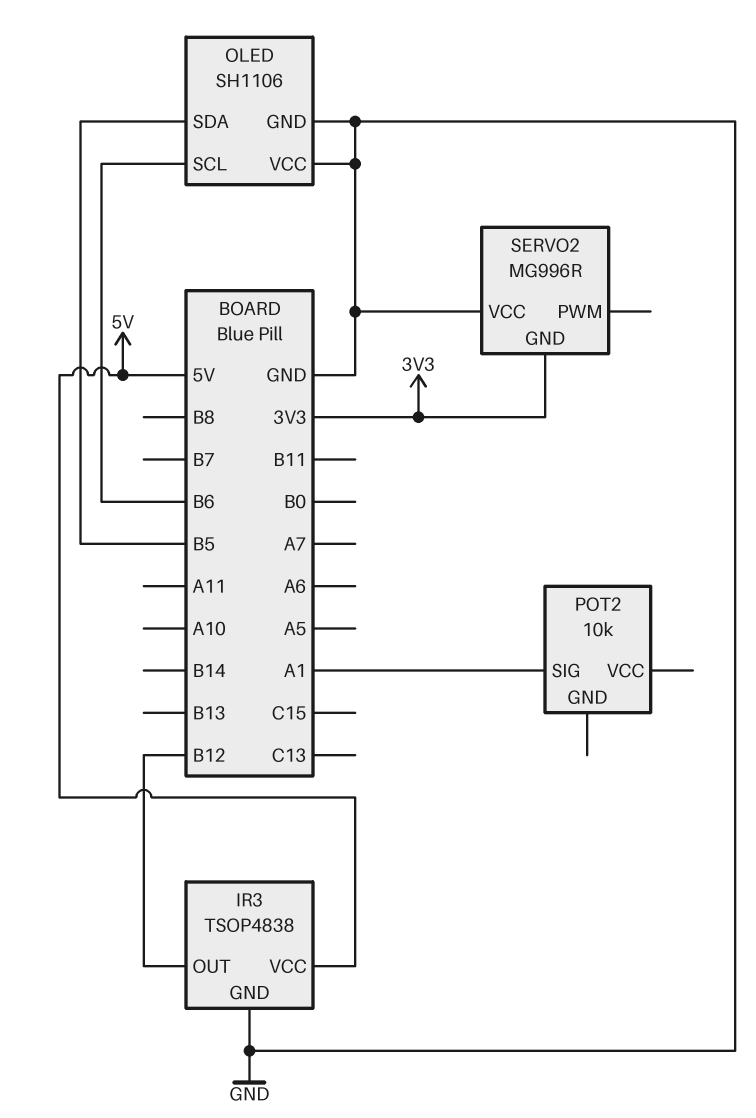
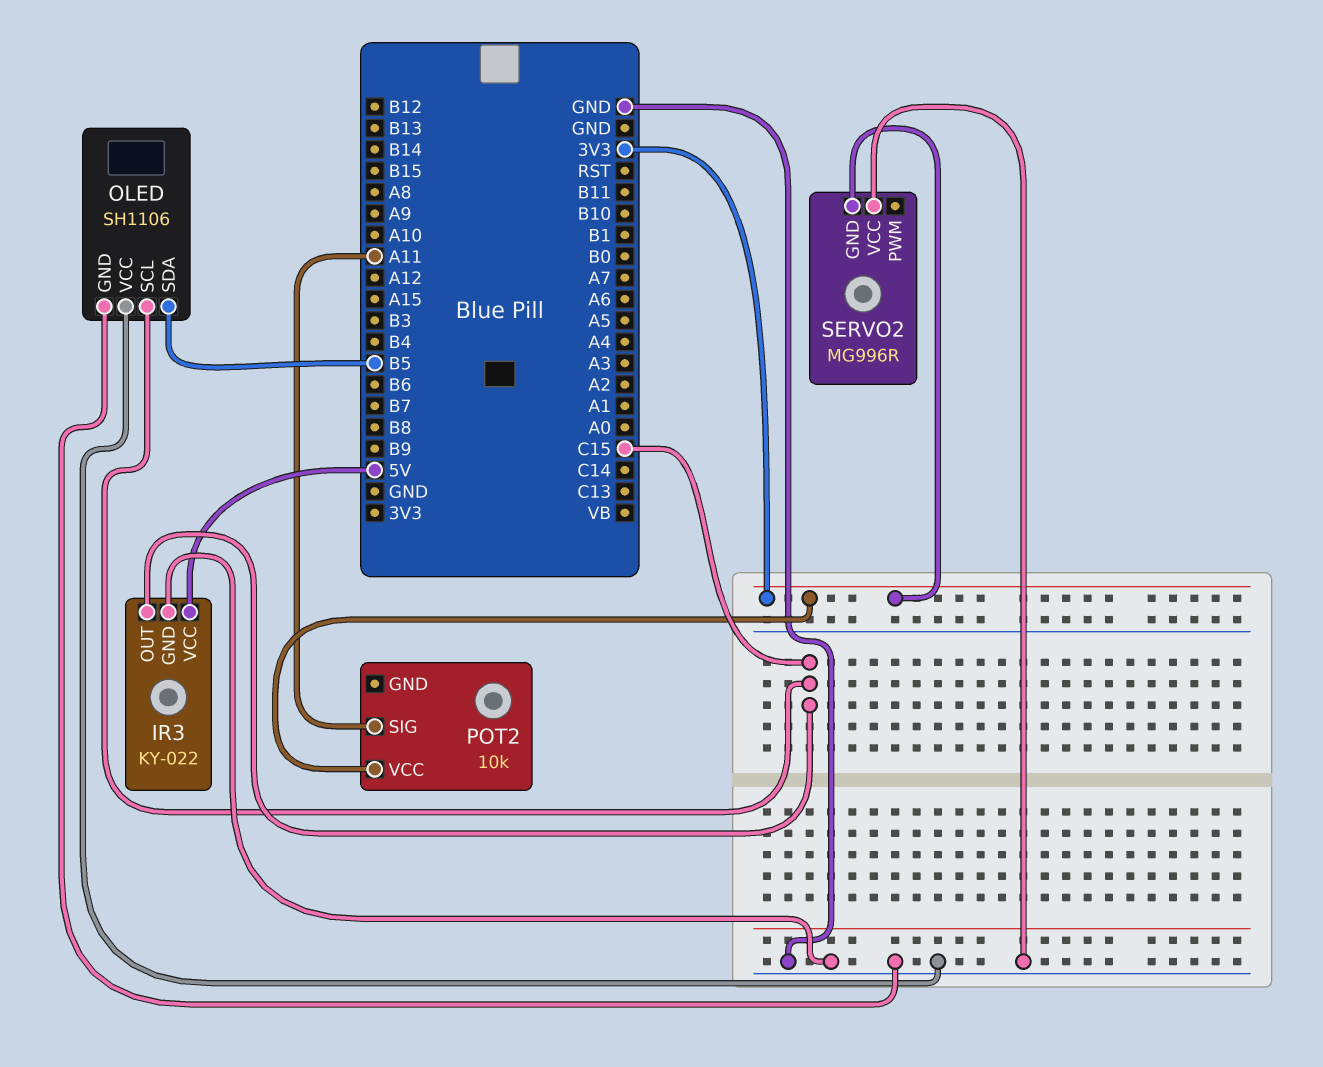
IR3: TSOP4838 -> KY-022
IR3 pin OUT: B12 -> C15
OLED pin SCL: B6 -> C15
POT2 pin SIG: A1 -> A11
POT2 pin VCC: none -> 3V3

